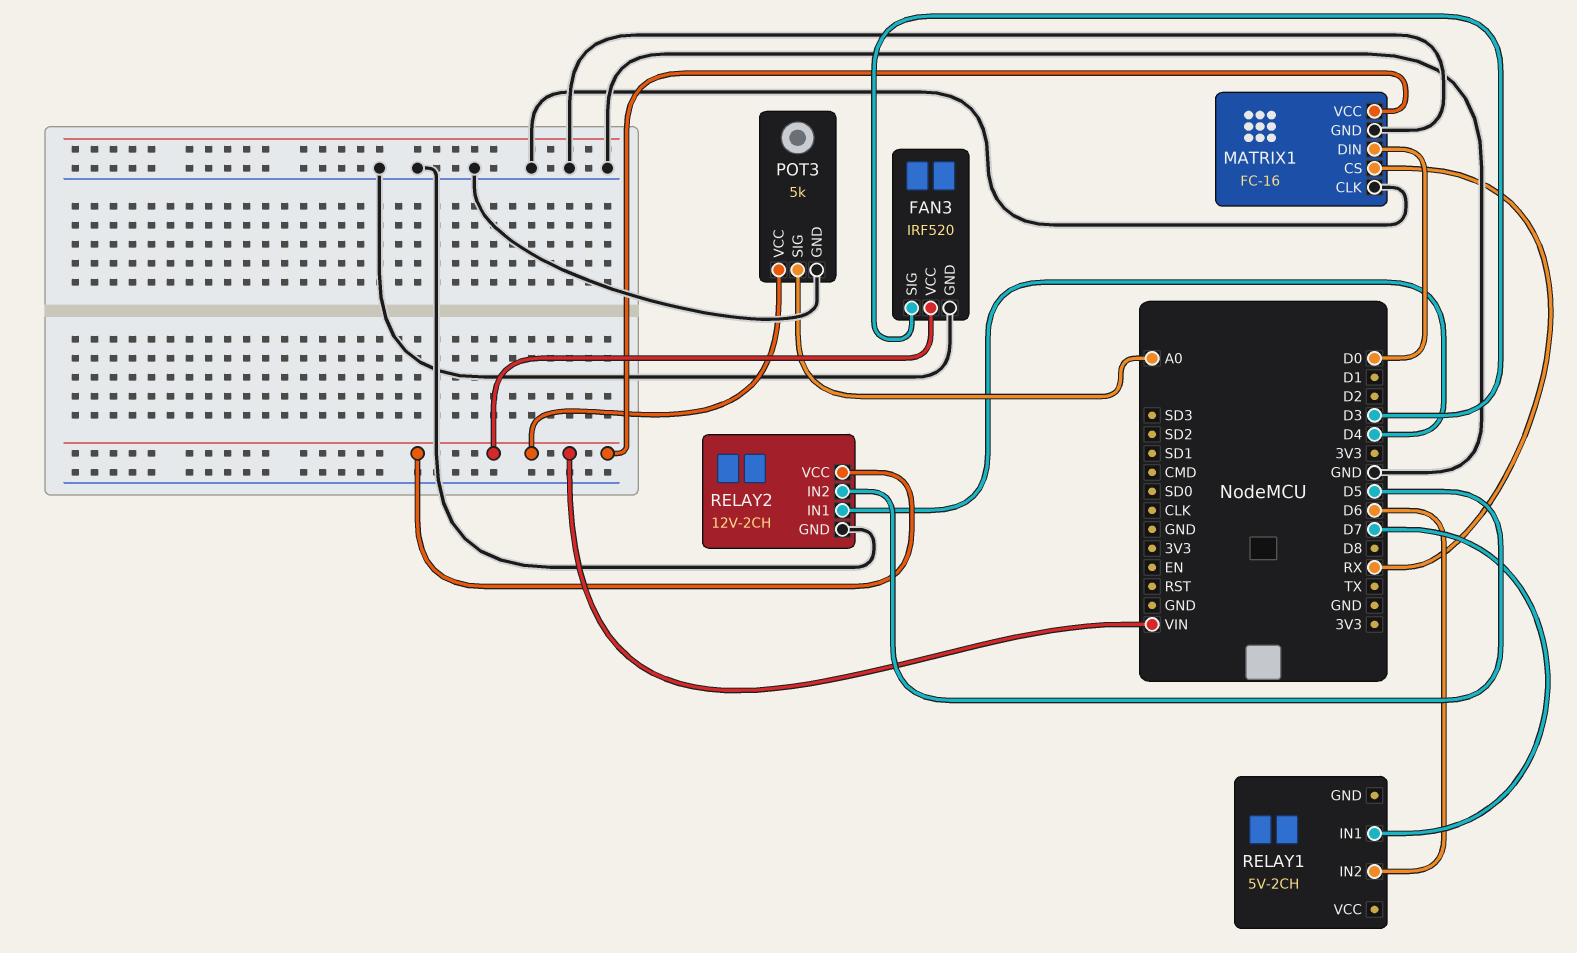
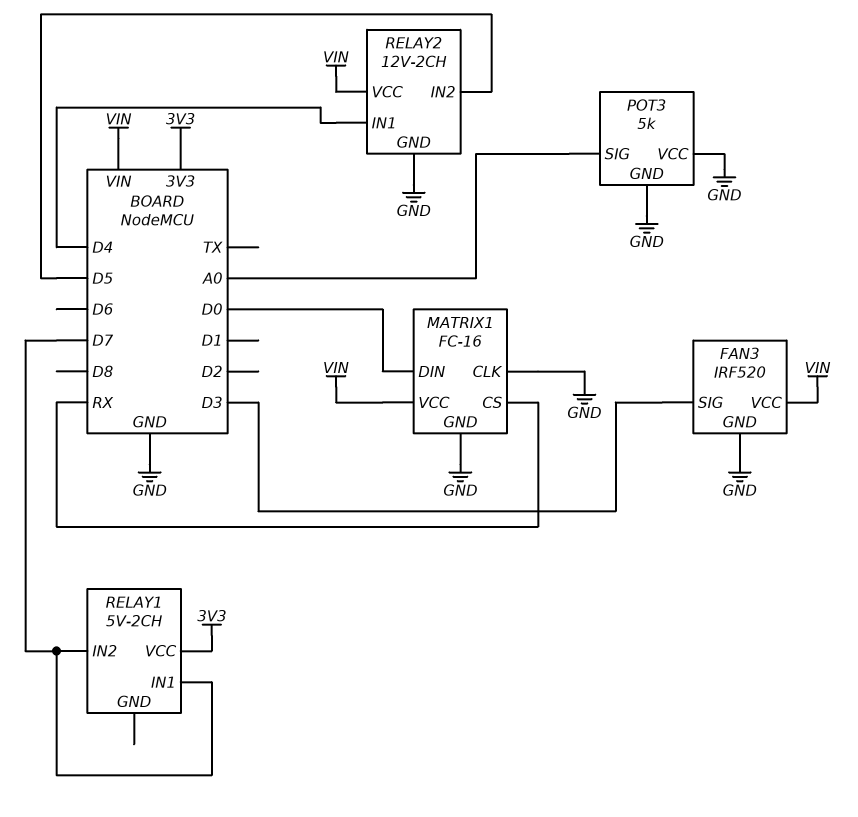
POT3 pin VCC: VIN -> GND
RELAY1 pin IN2: D6 -> D7
RELAY1 pin VCC: none -> 3V3

